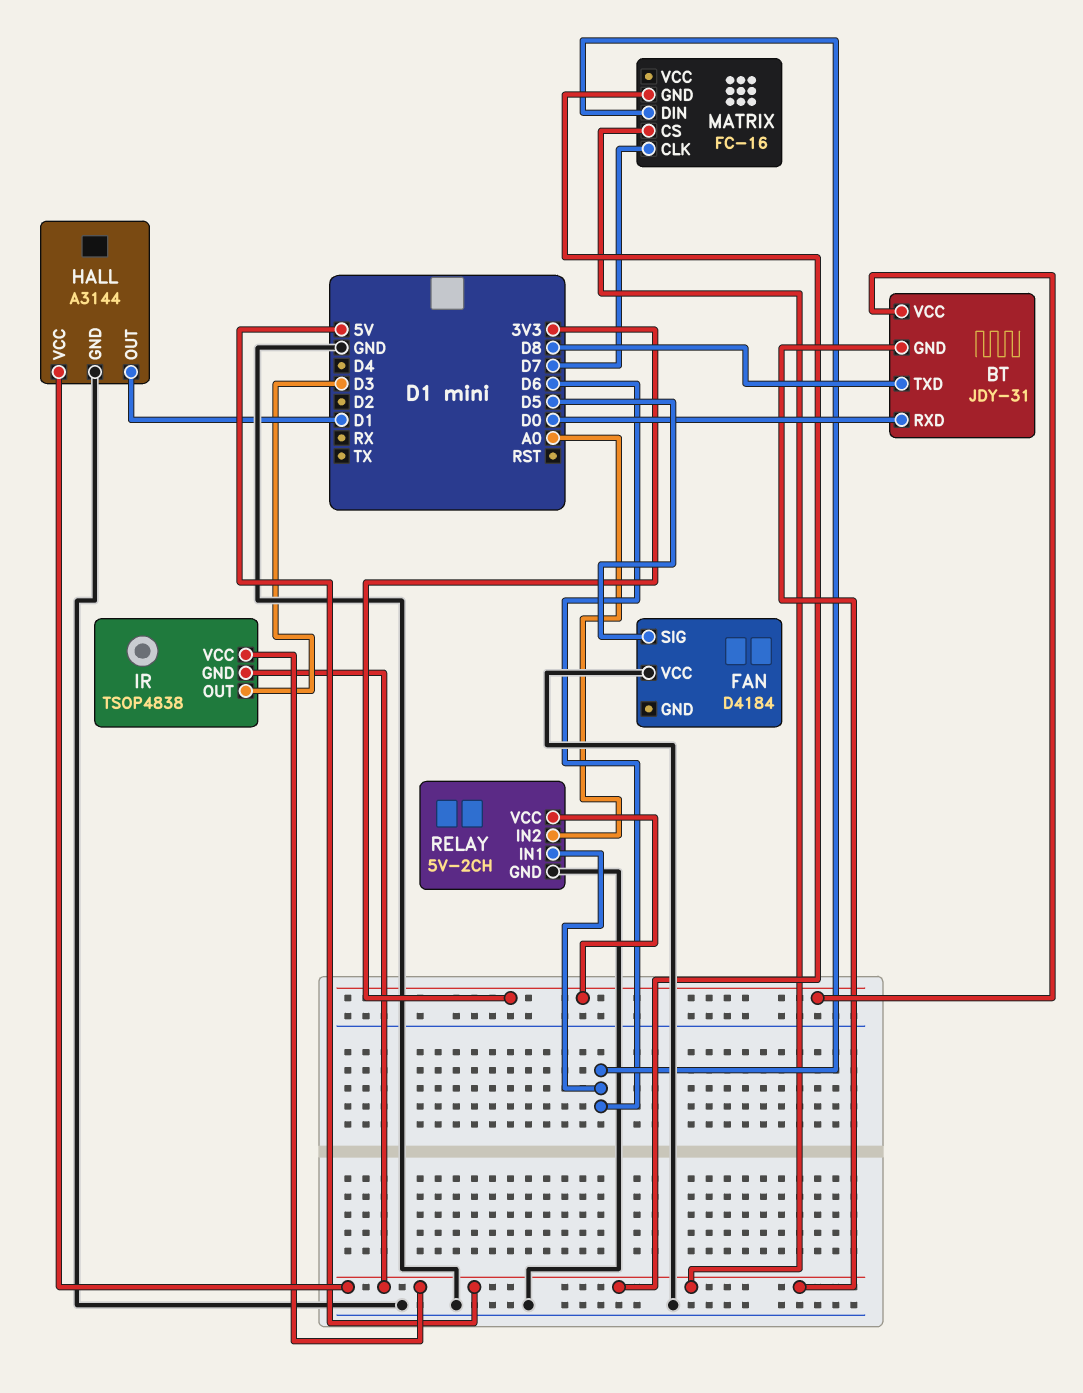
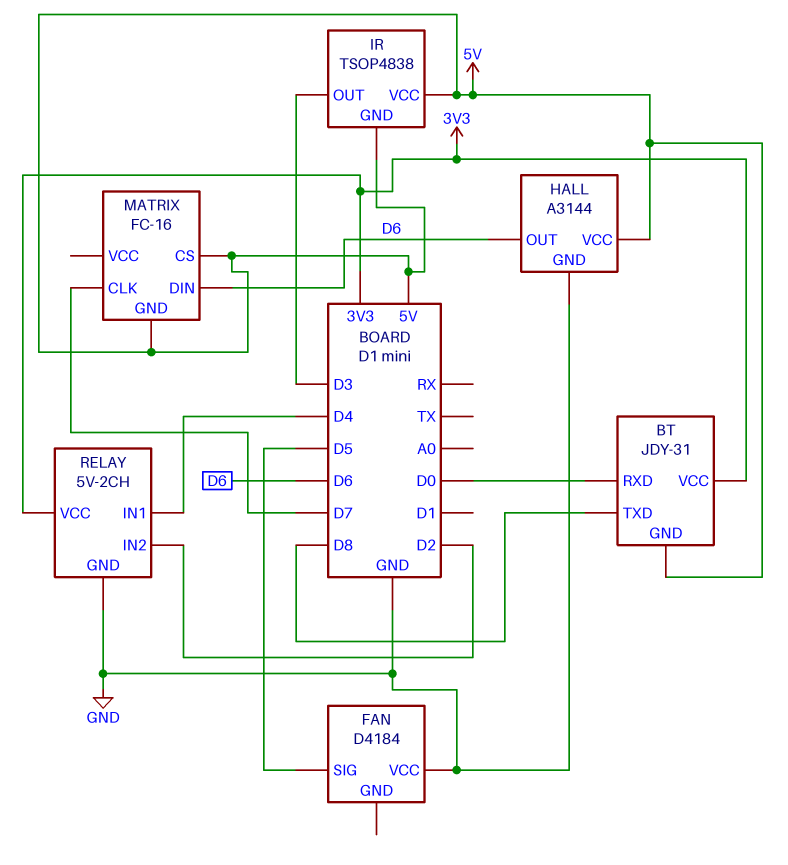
HALL pin OUT: D1 -> D6
RELAY pin IN1: D6 -> D4
RELAY pin IN2: A0 -> D2

